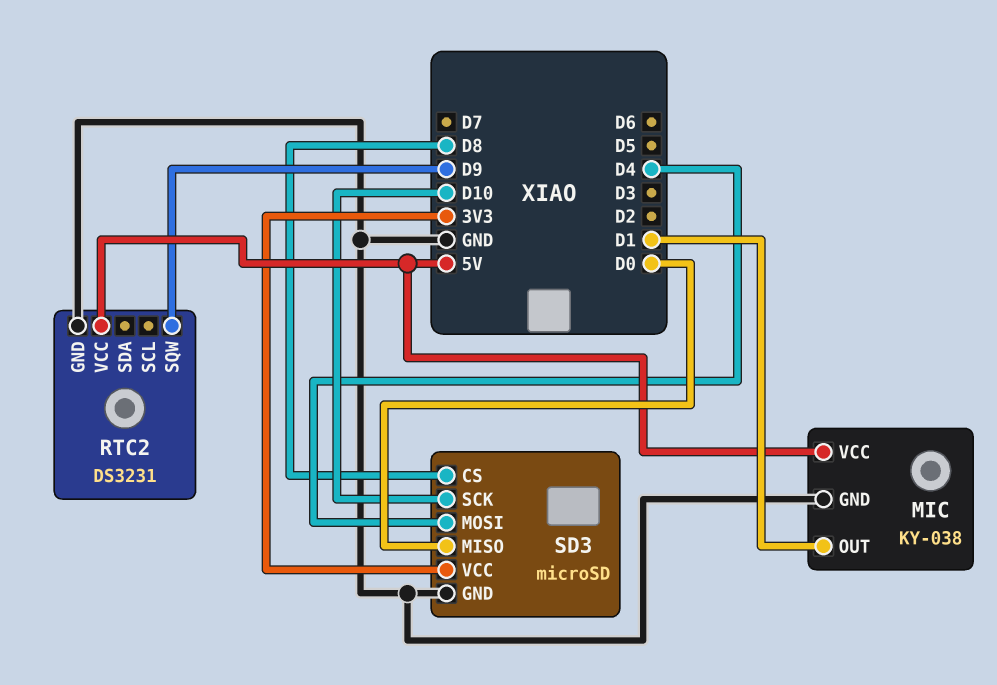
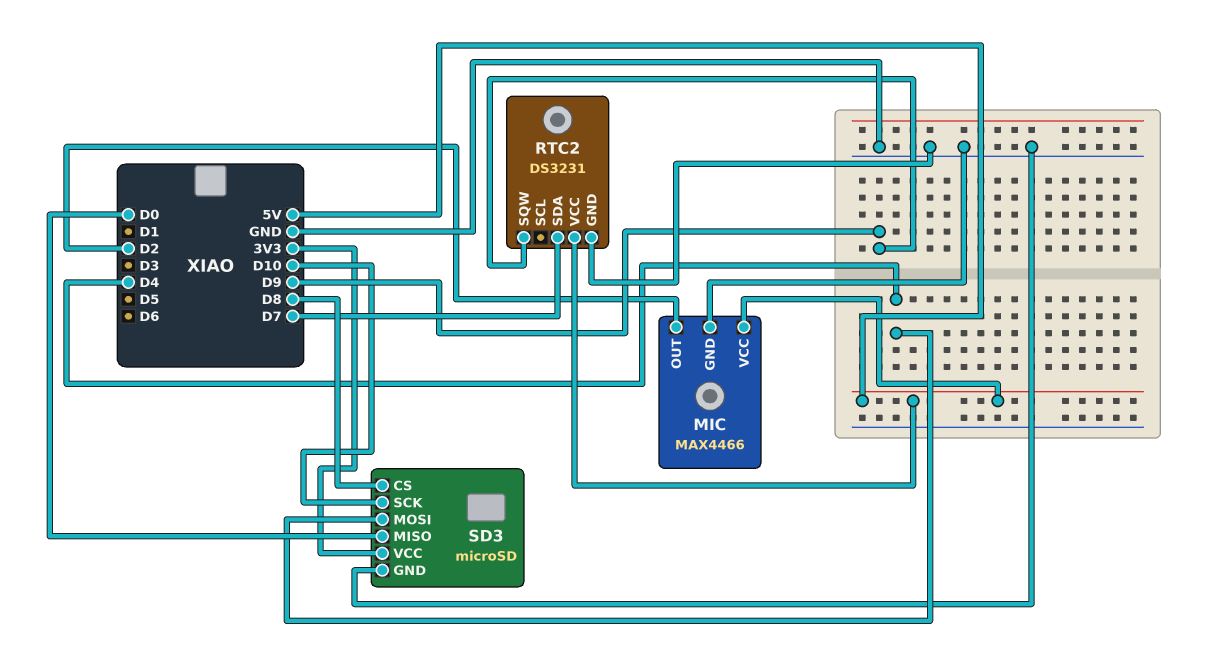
MIC: KY-038 -> MAX4466
MIC pin OUT: D1 -> D2
RTC2 pin SDA: none -> D7

